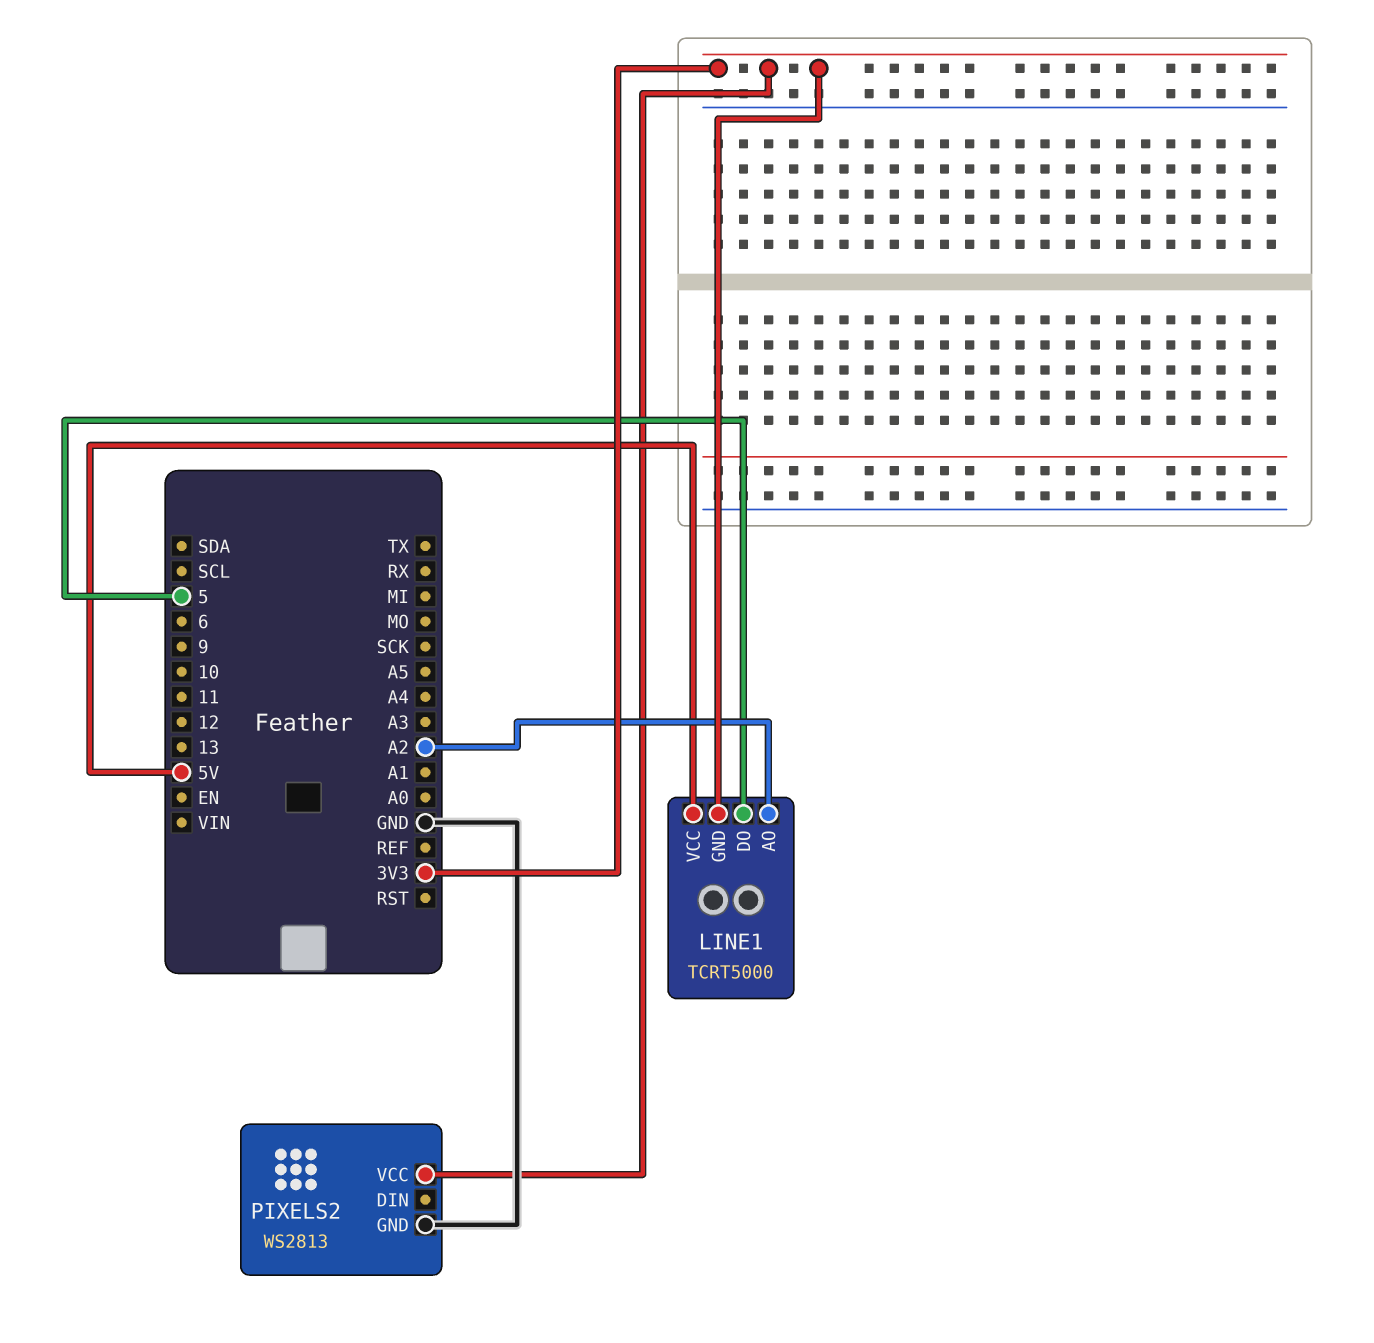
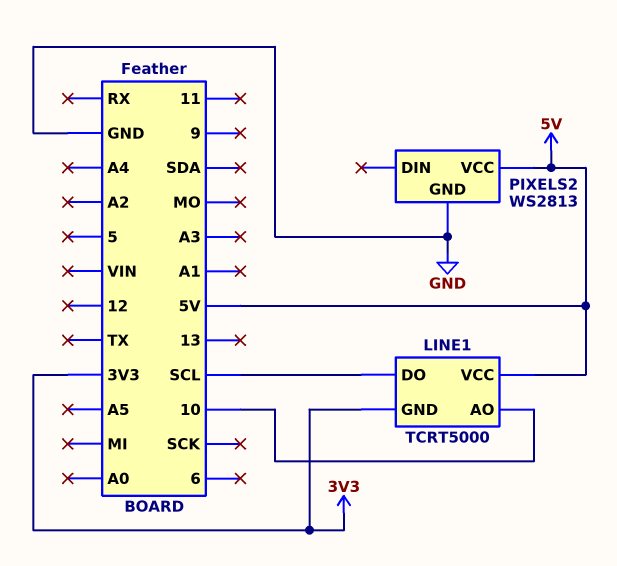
LINE1 pin AO: A2 -> 10
LINE1 pin DO: 5 -> SCL
PIXELS2 pin VCC: 3V3 -> 5V

